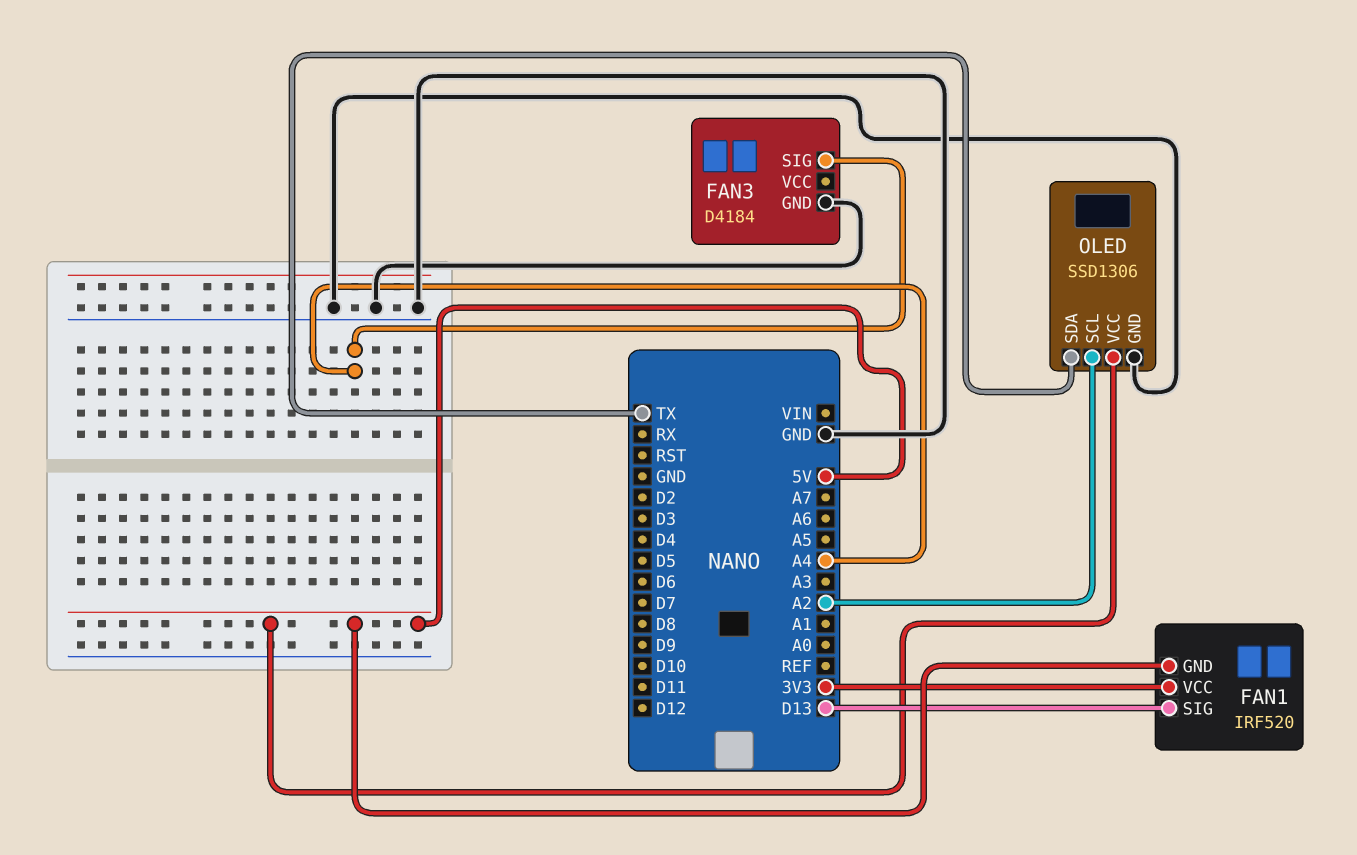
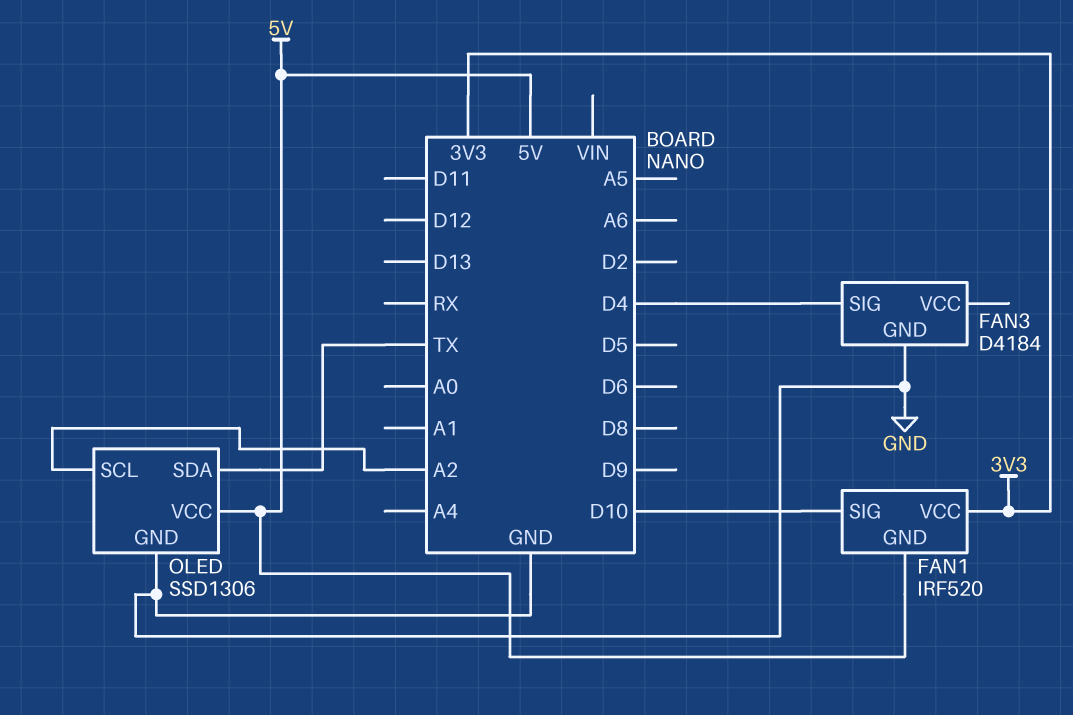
FAN1 pin SIG: D13 -> D10
FAN3 pin SIG: A4 -> D4

